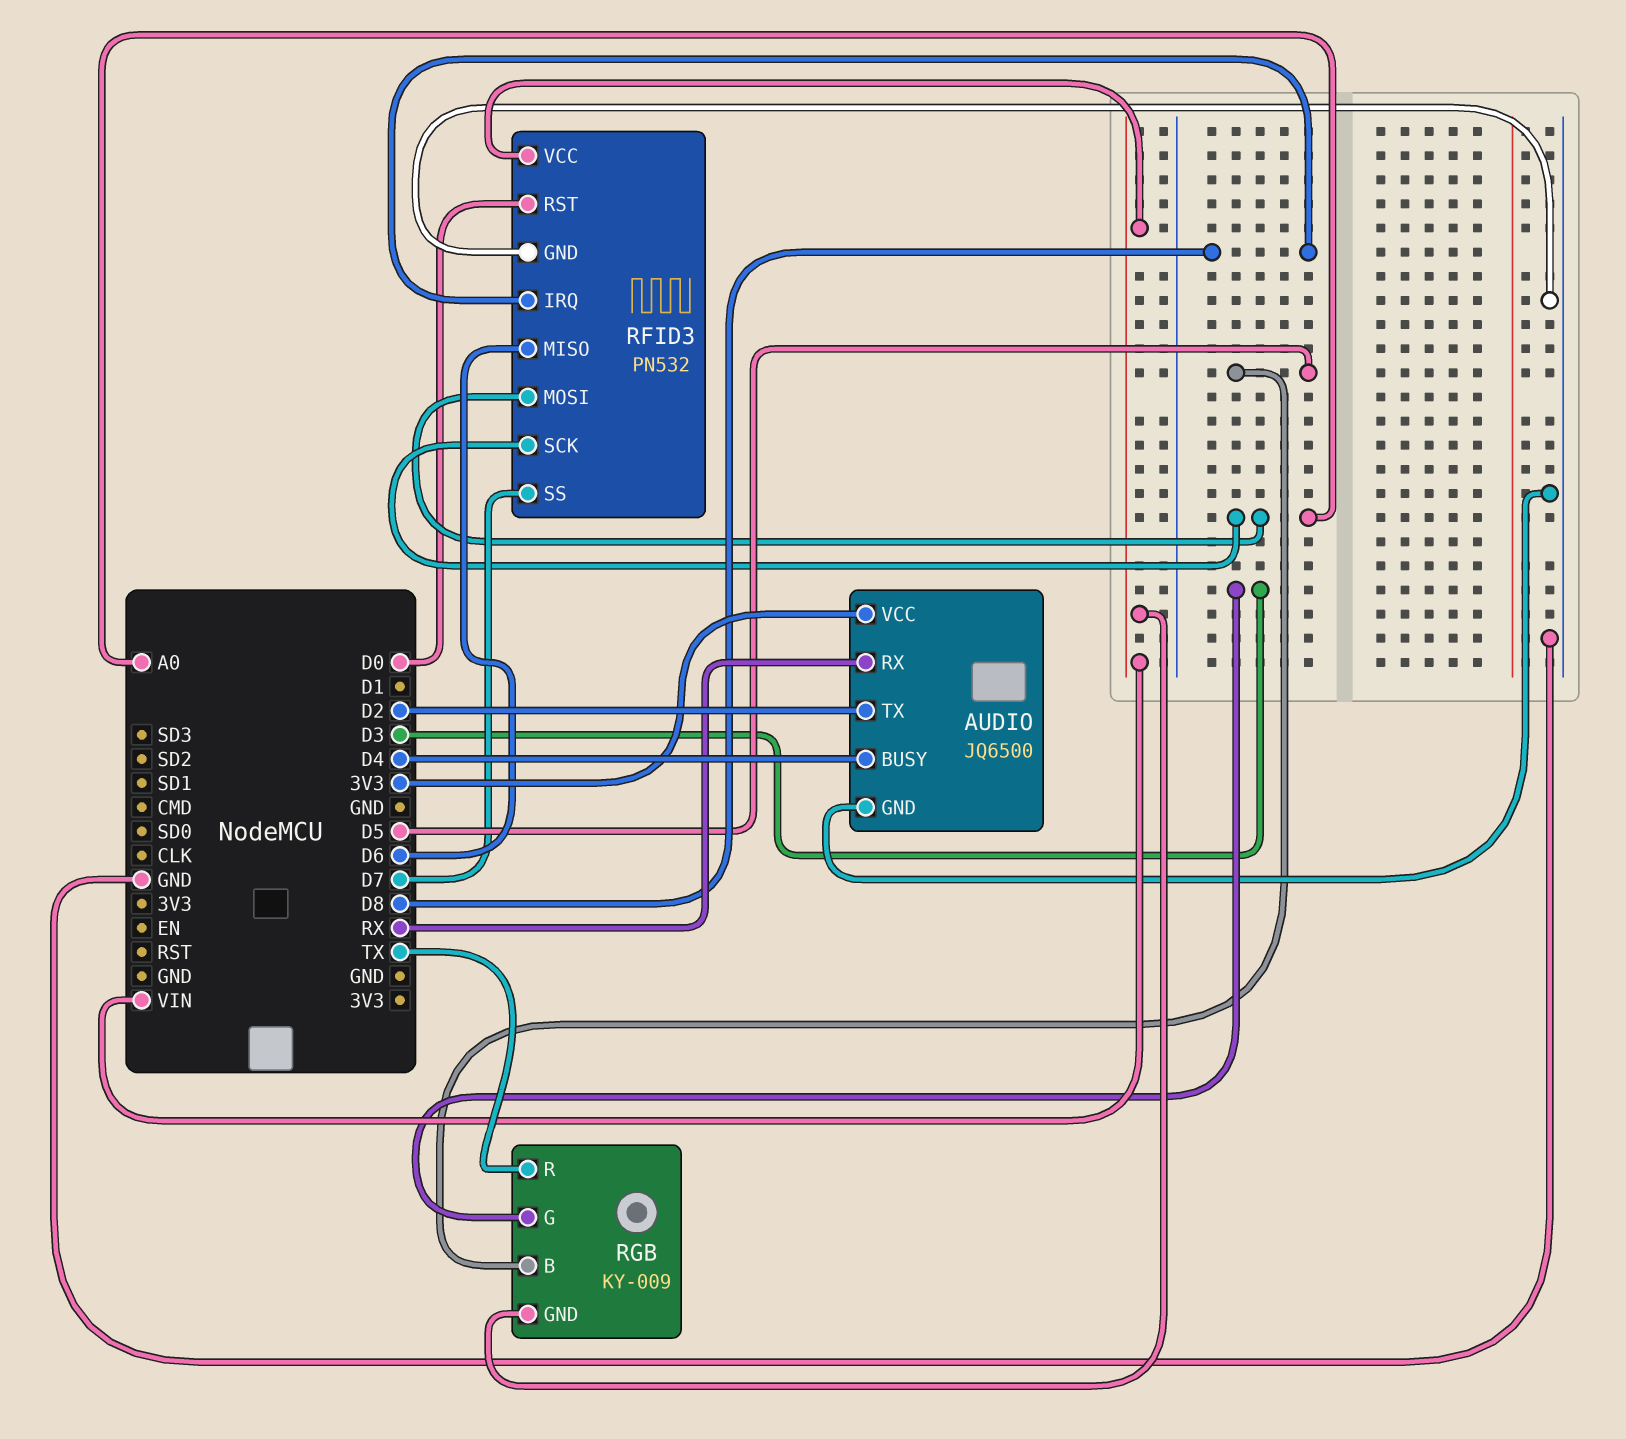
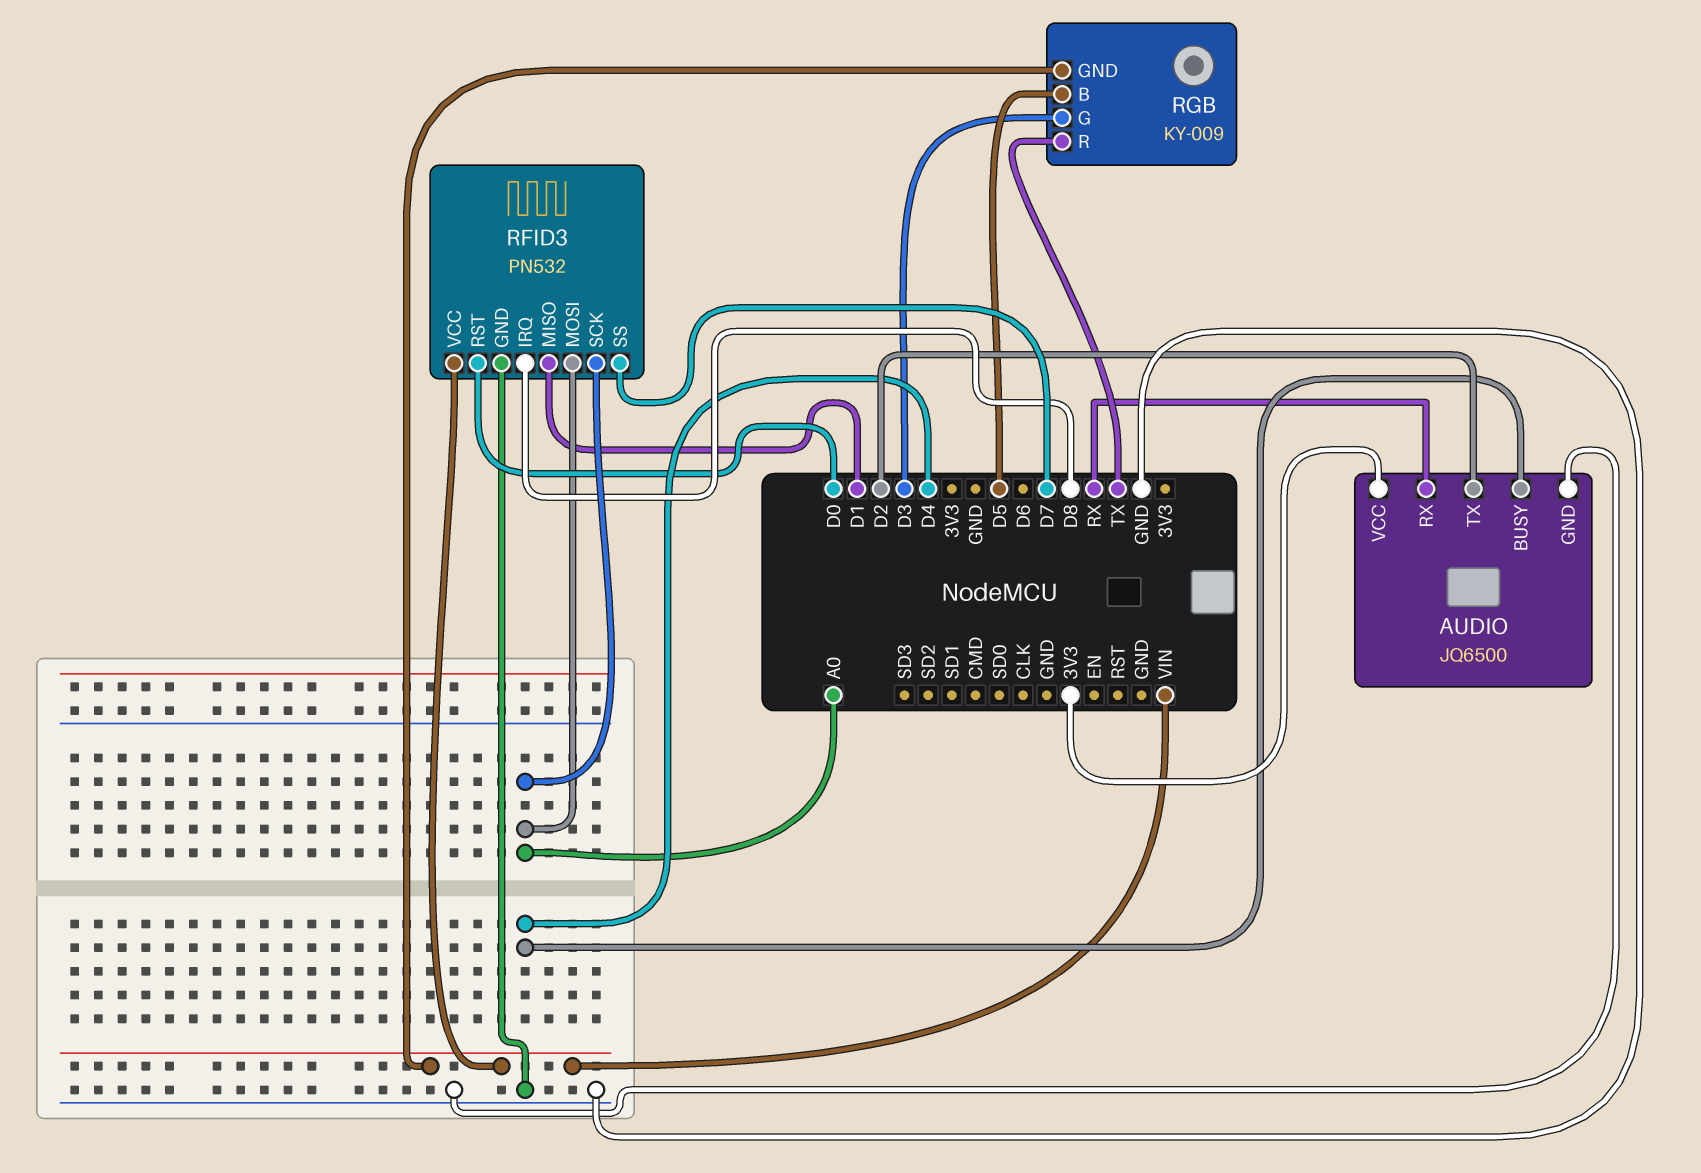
RFID3 pin MISO: D6 -> D1

